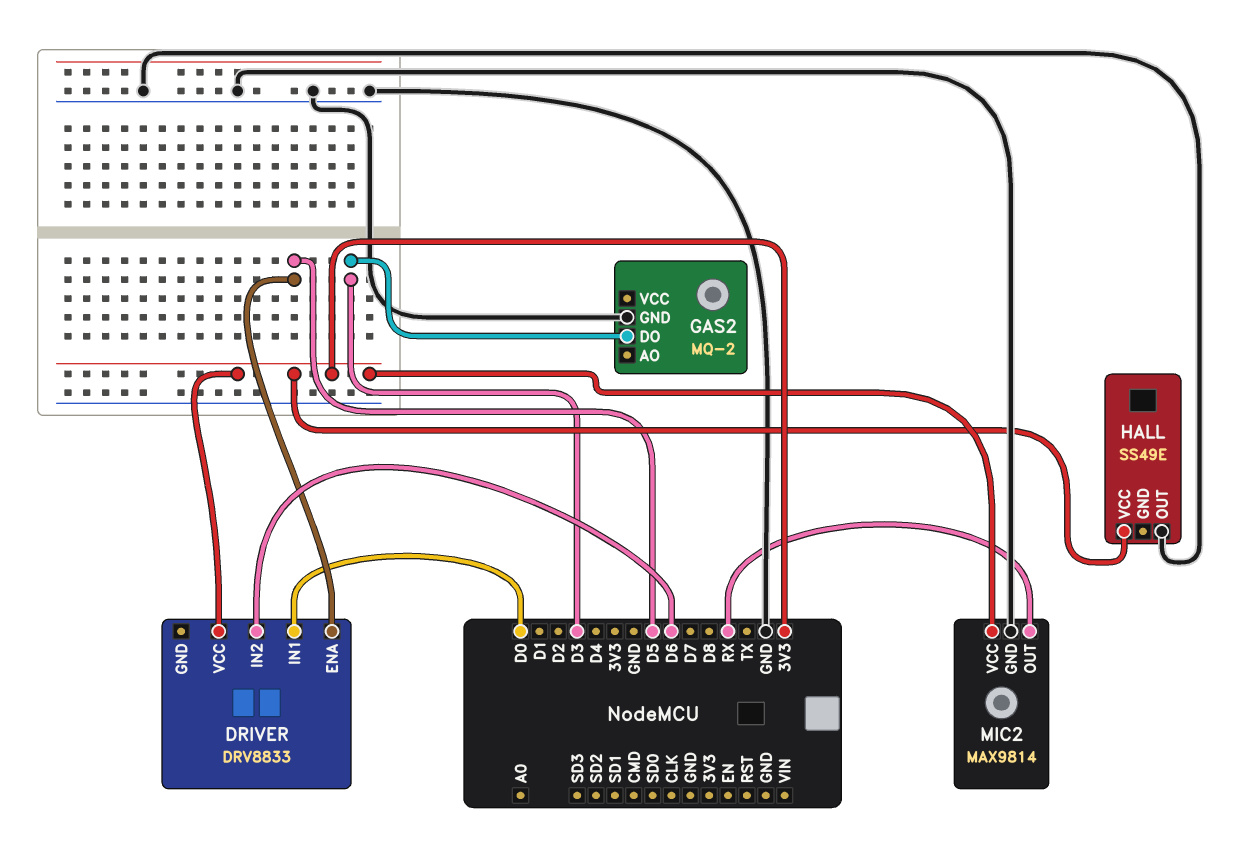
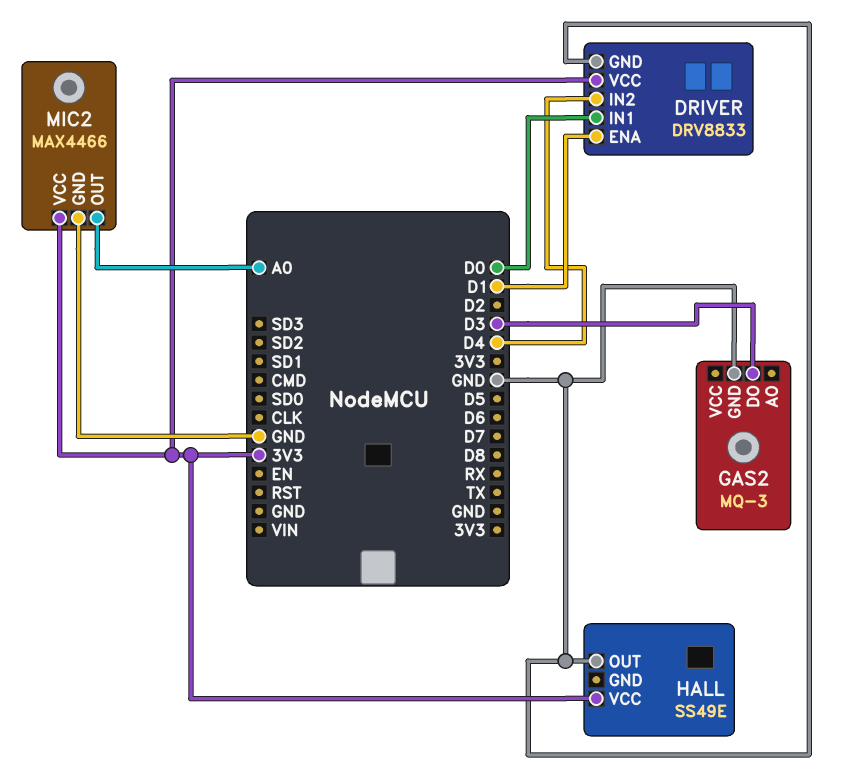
DRIVER pin ENA: D5 -> D1
DRIVER pin GND: none -> GND
DRIVER pin IN2: D6 -> D4
GAS2: MQ-2 -> MQ-3
MIC2: MAX9814 -> MAX4466
MIC2 pin OUT: RX -> A0

